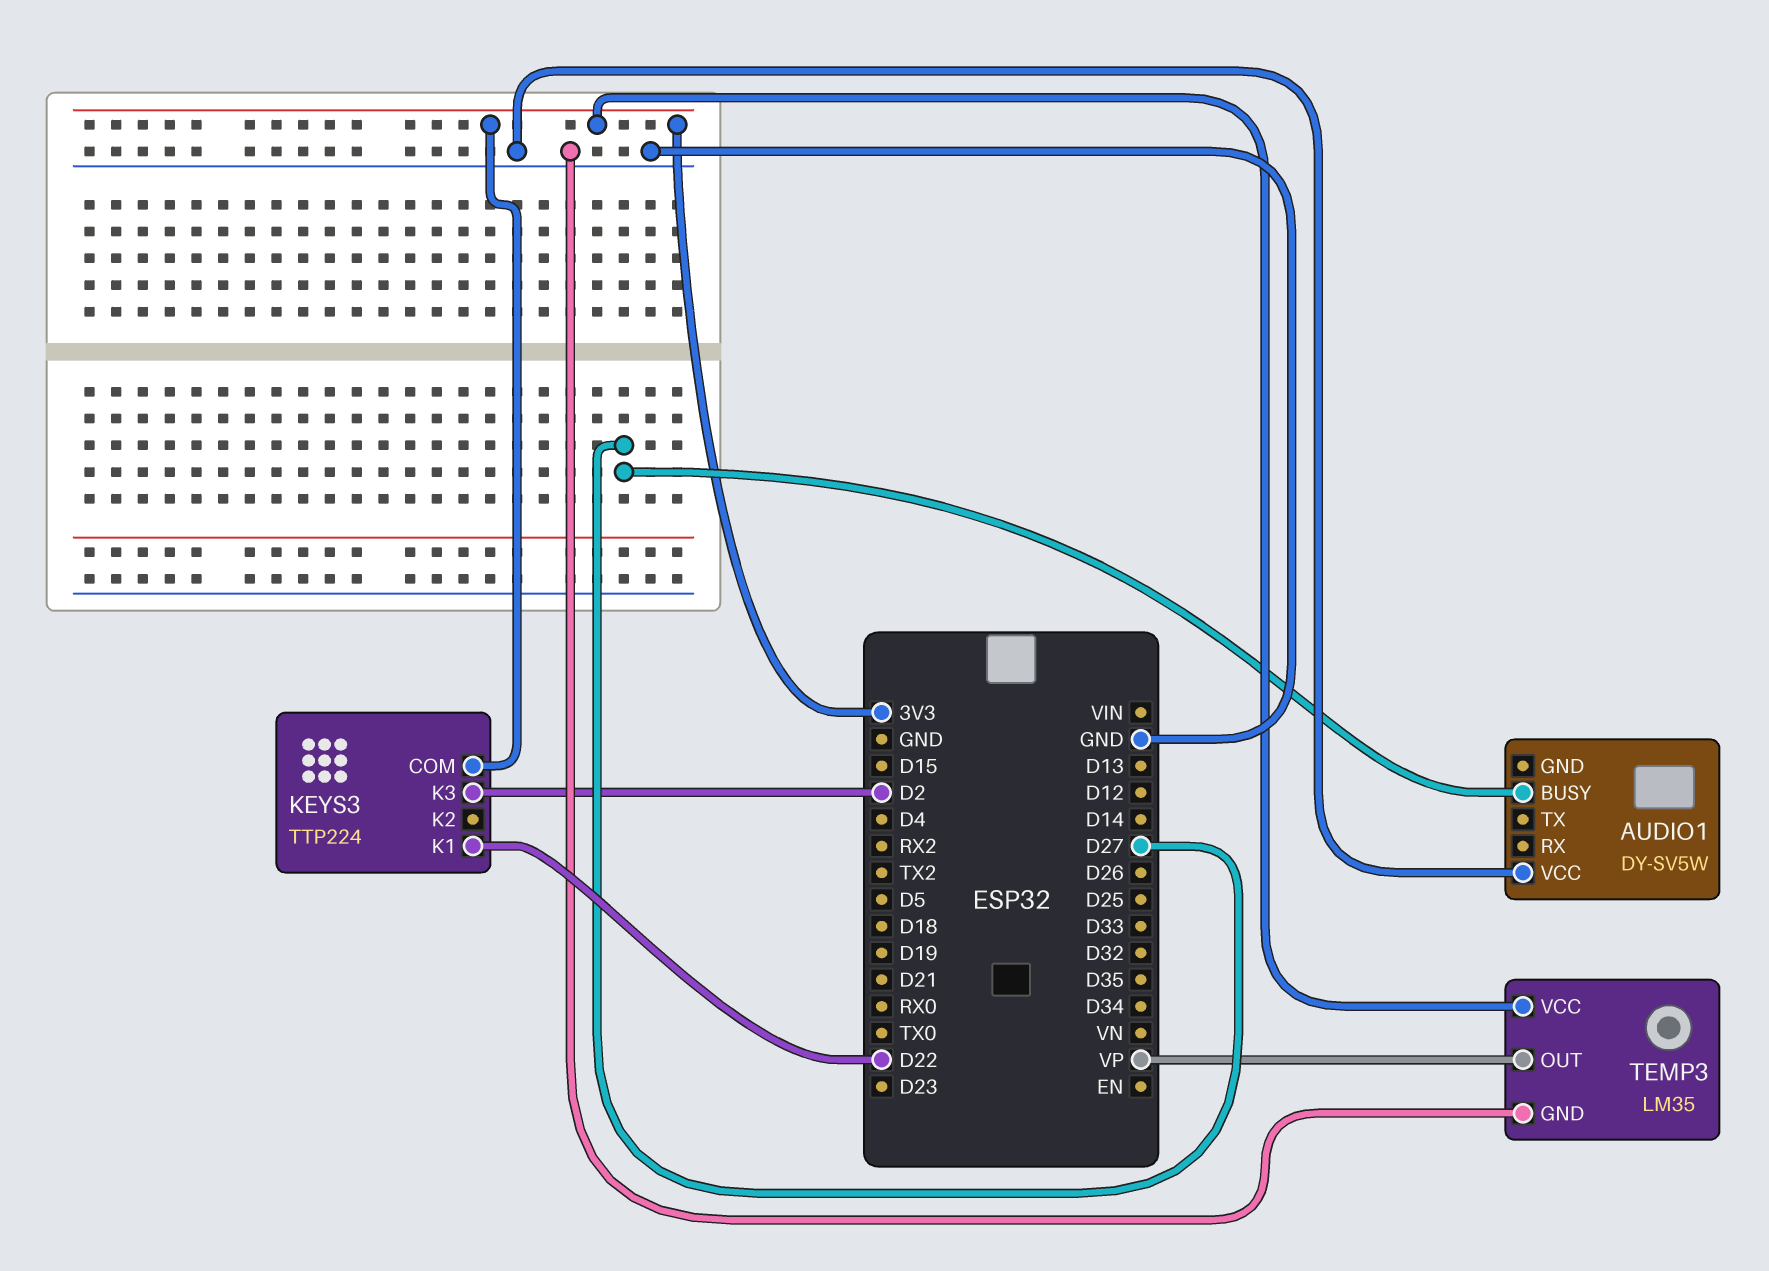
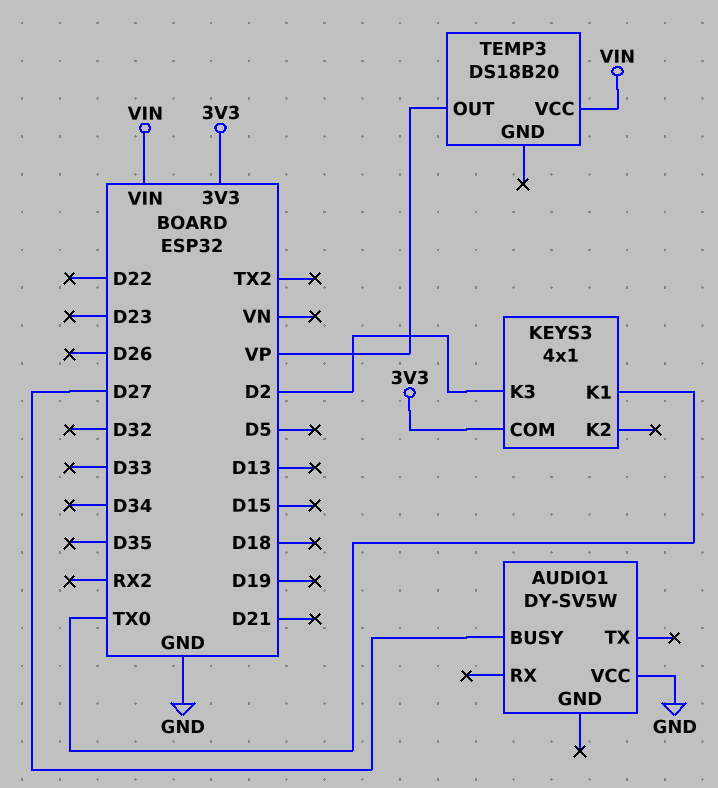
KEYS3: TTP224 -> 4x1
KEYS3 pin K1: D22 -> TX0
TEMP3: LM35 -> DS18B20
TEMP3 pin GND: GND -> none
TEMP3 pin VCC: 3V3 -> VIN

